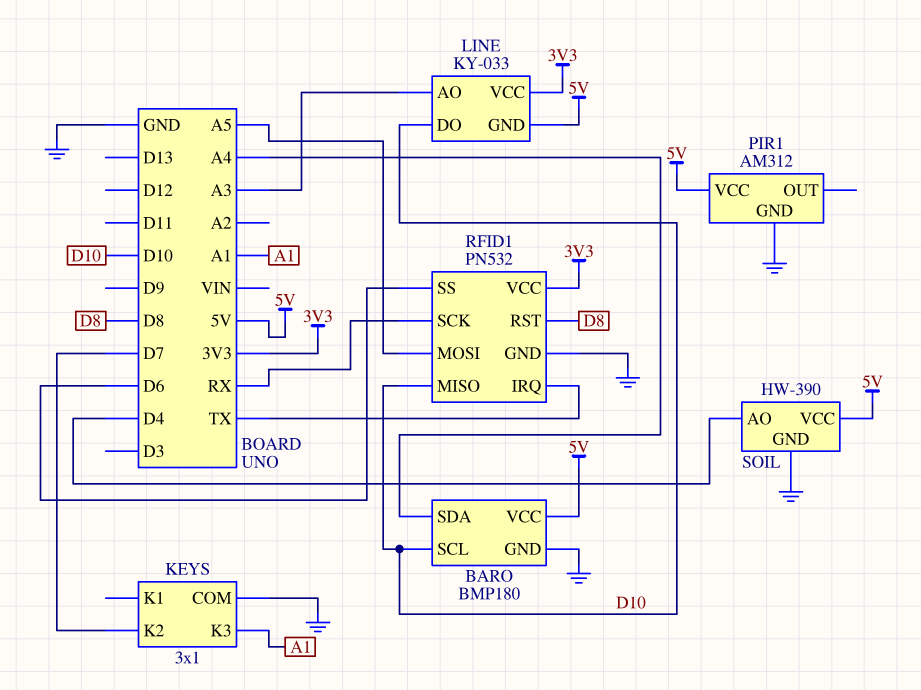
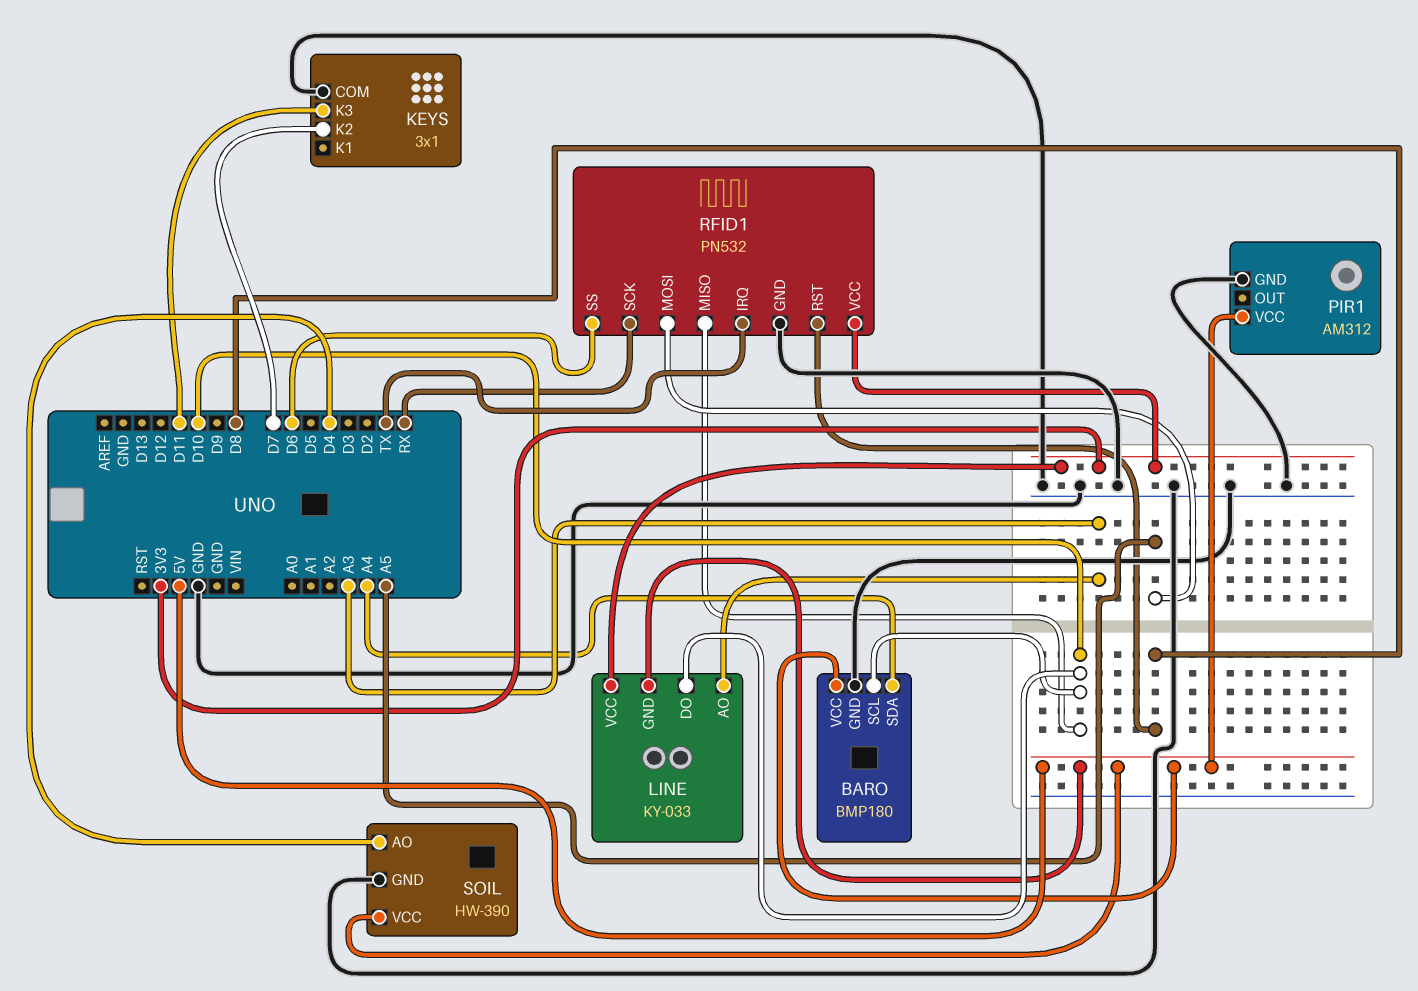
KEYS pin K3: A1 -> D11

